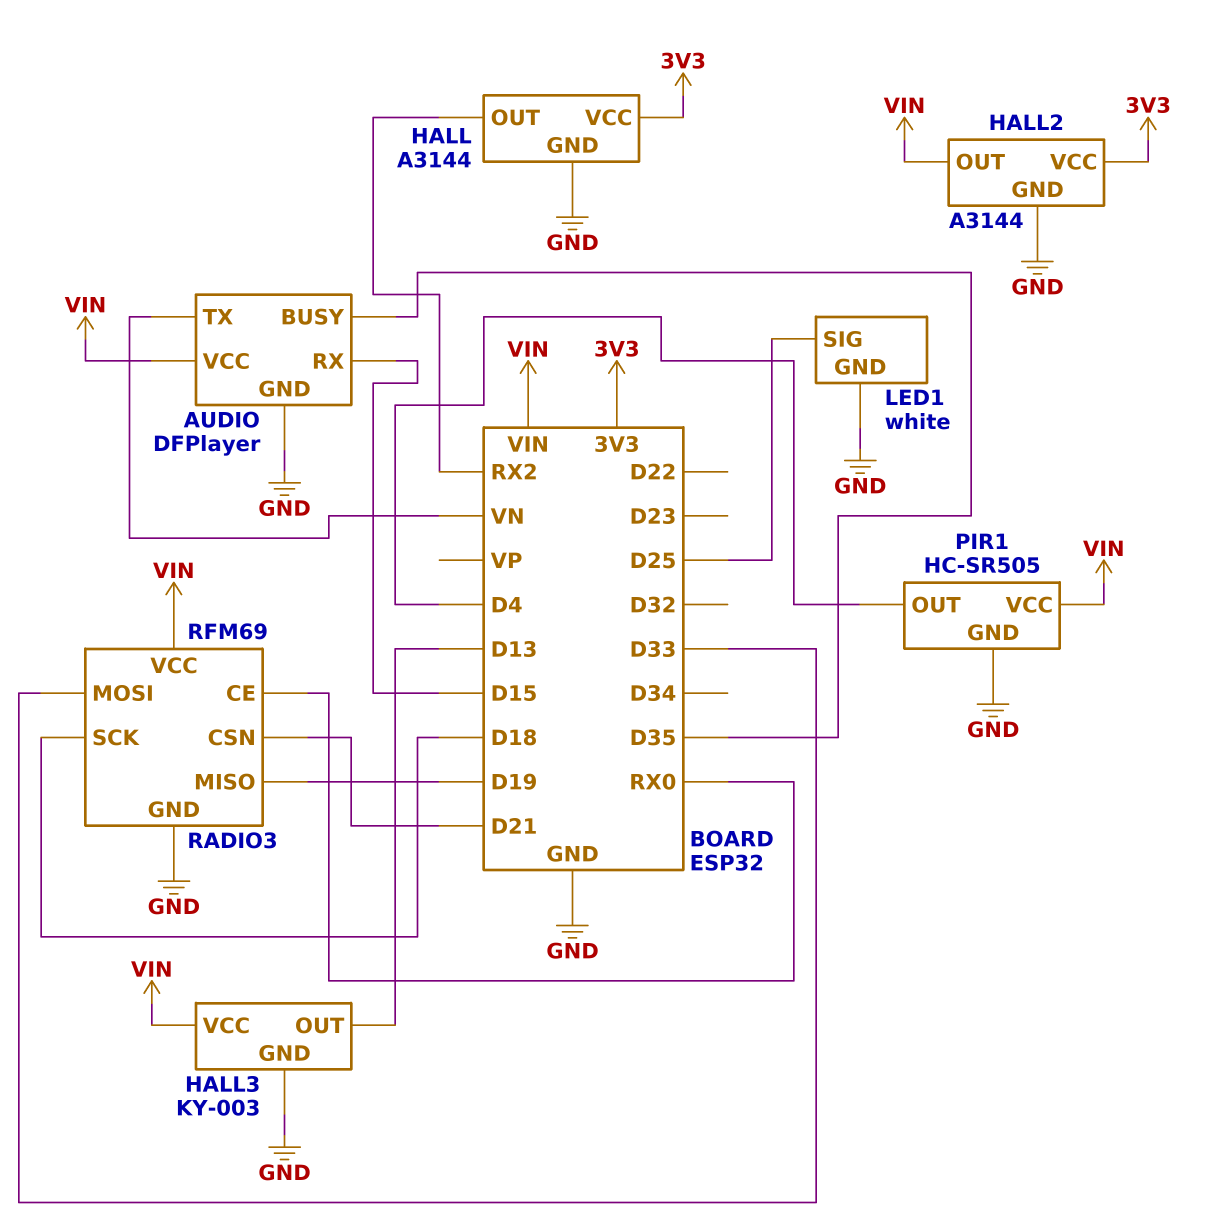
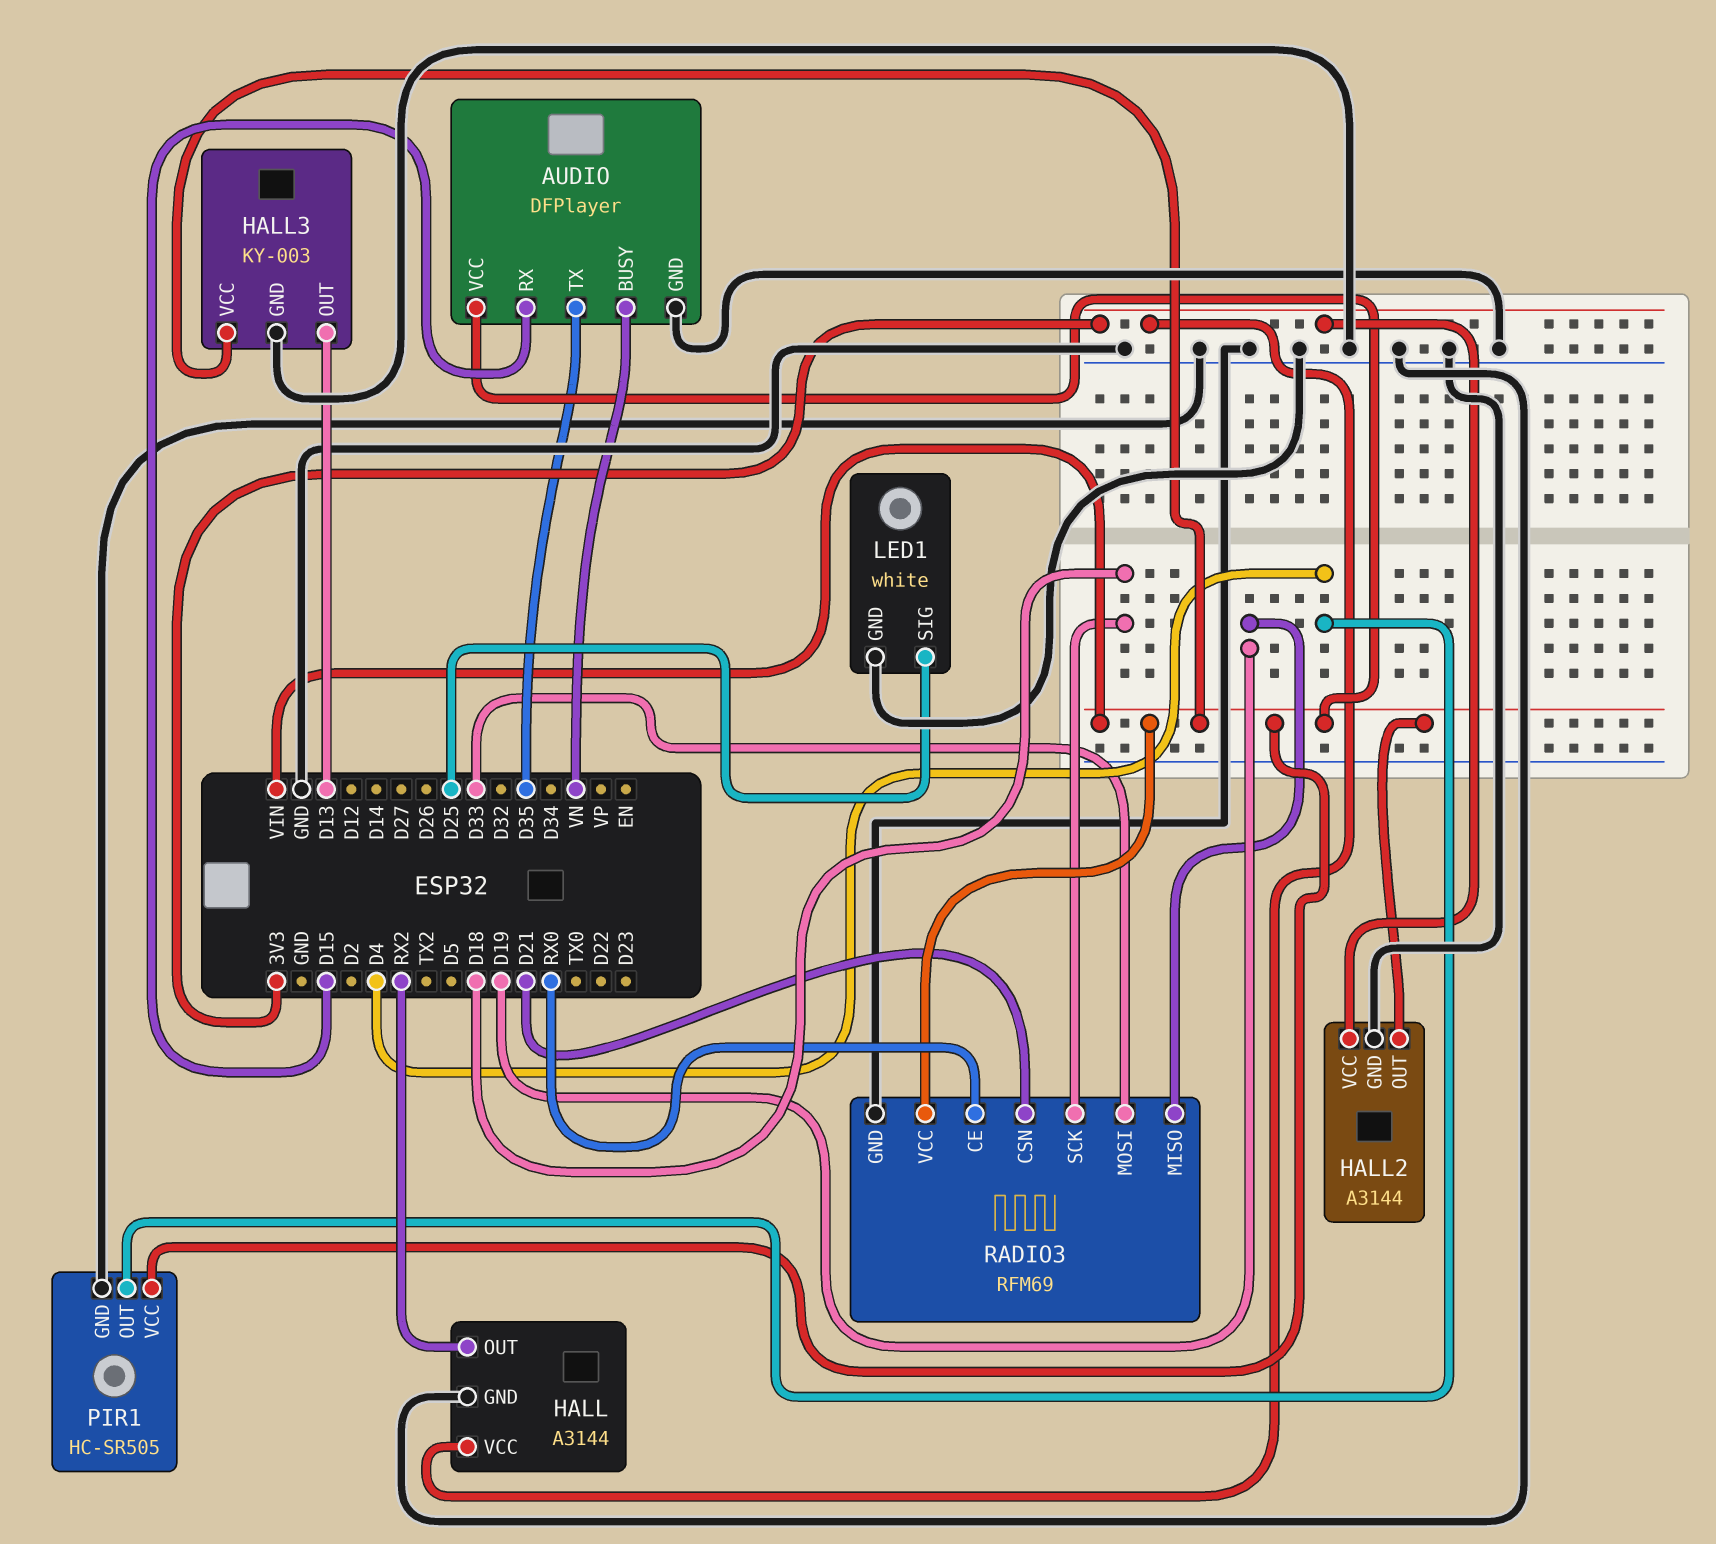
AUDIO pin BUSY: D35 -> VN
AUDIO pin TX: VN -> D35

